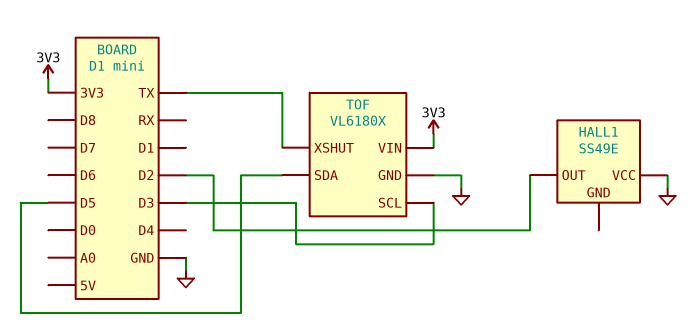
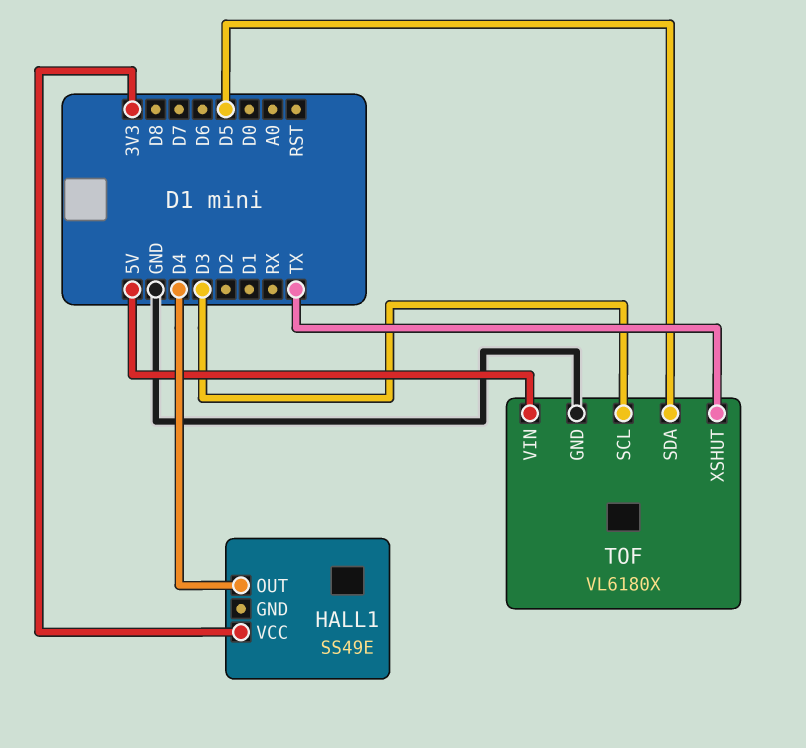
HALL1 pin OUT: D2 -> D4
HALL1 pin VCC: GND -> 3V3
TOF pin VIN: 3V3 -> 5V

